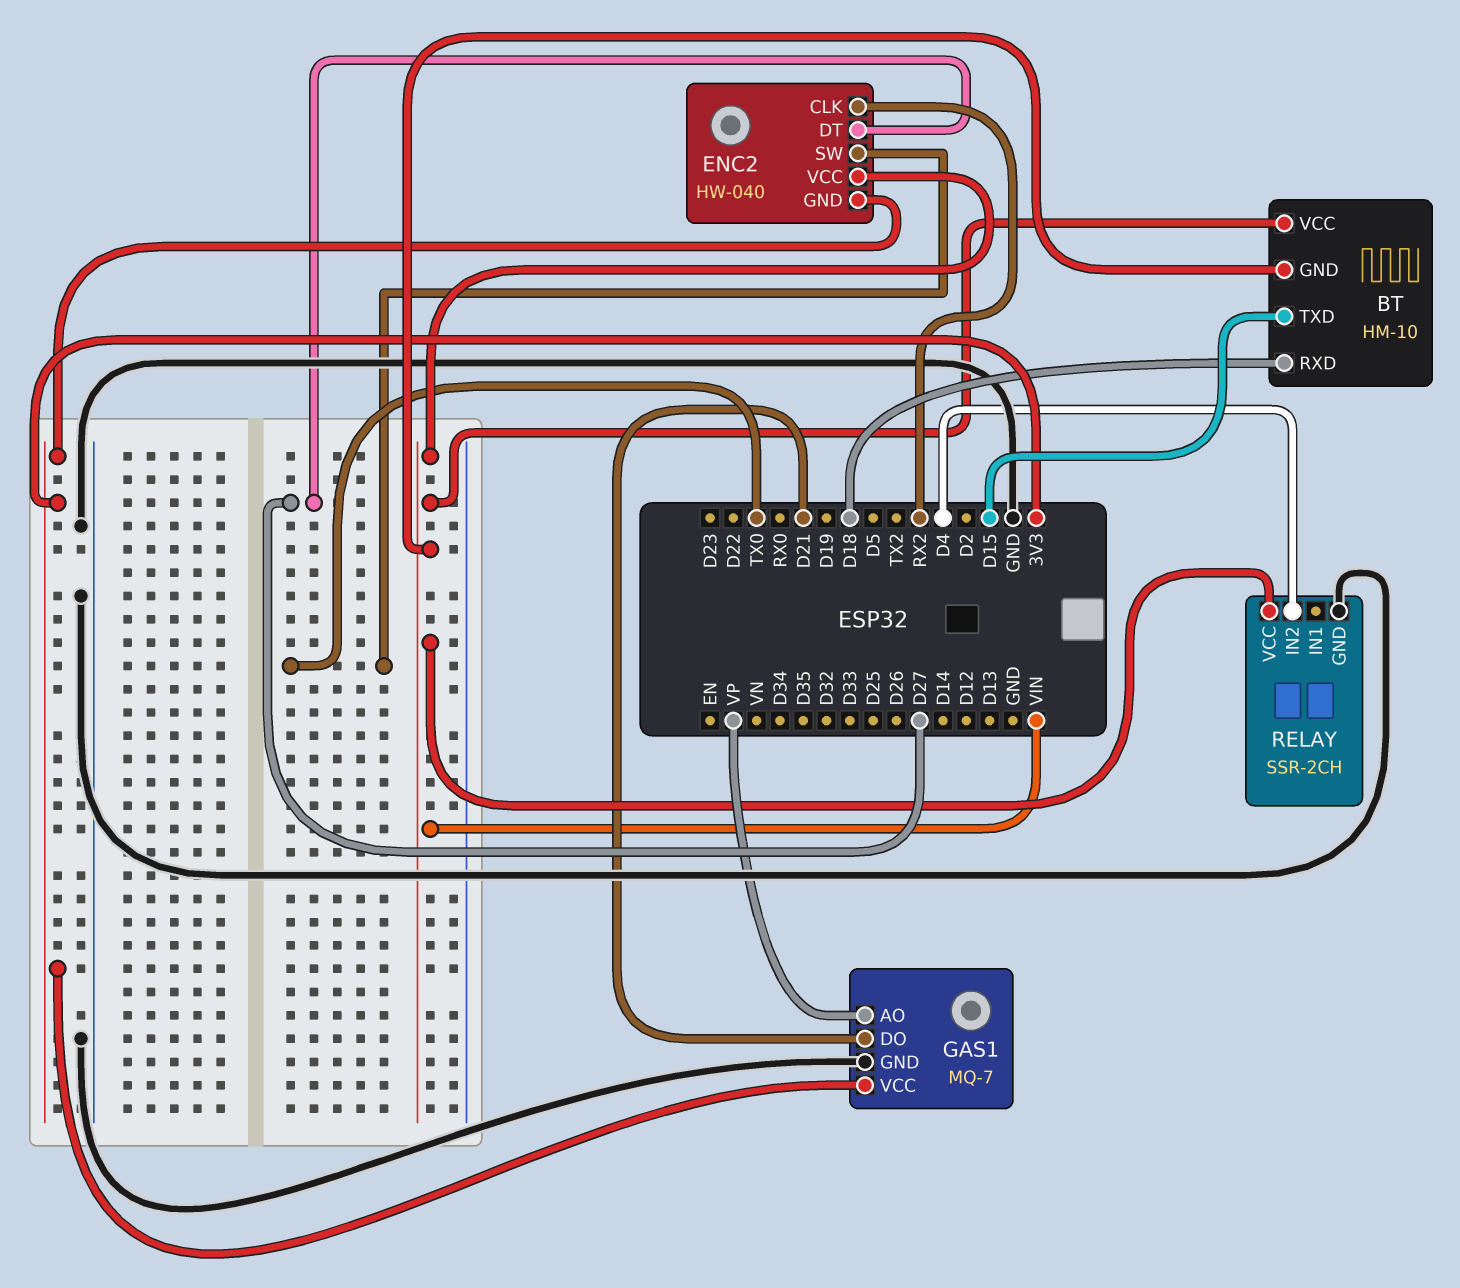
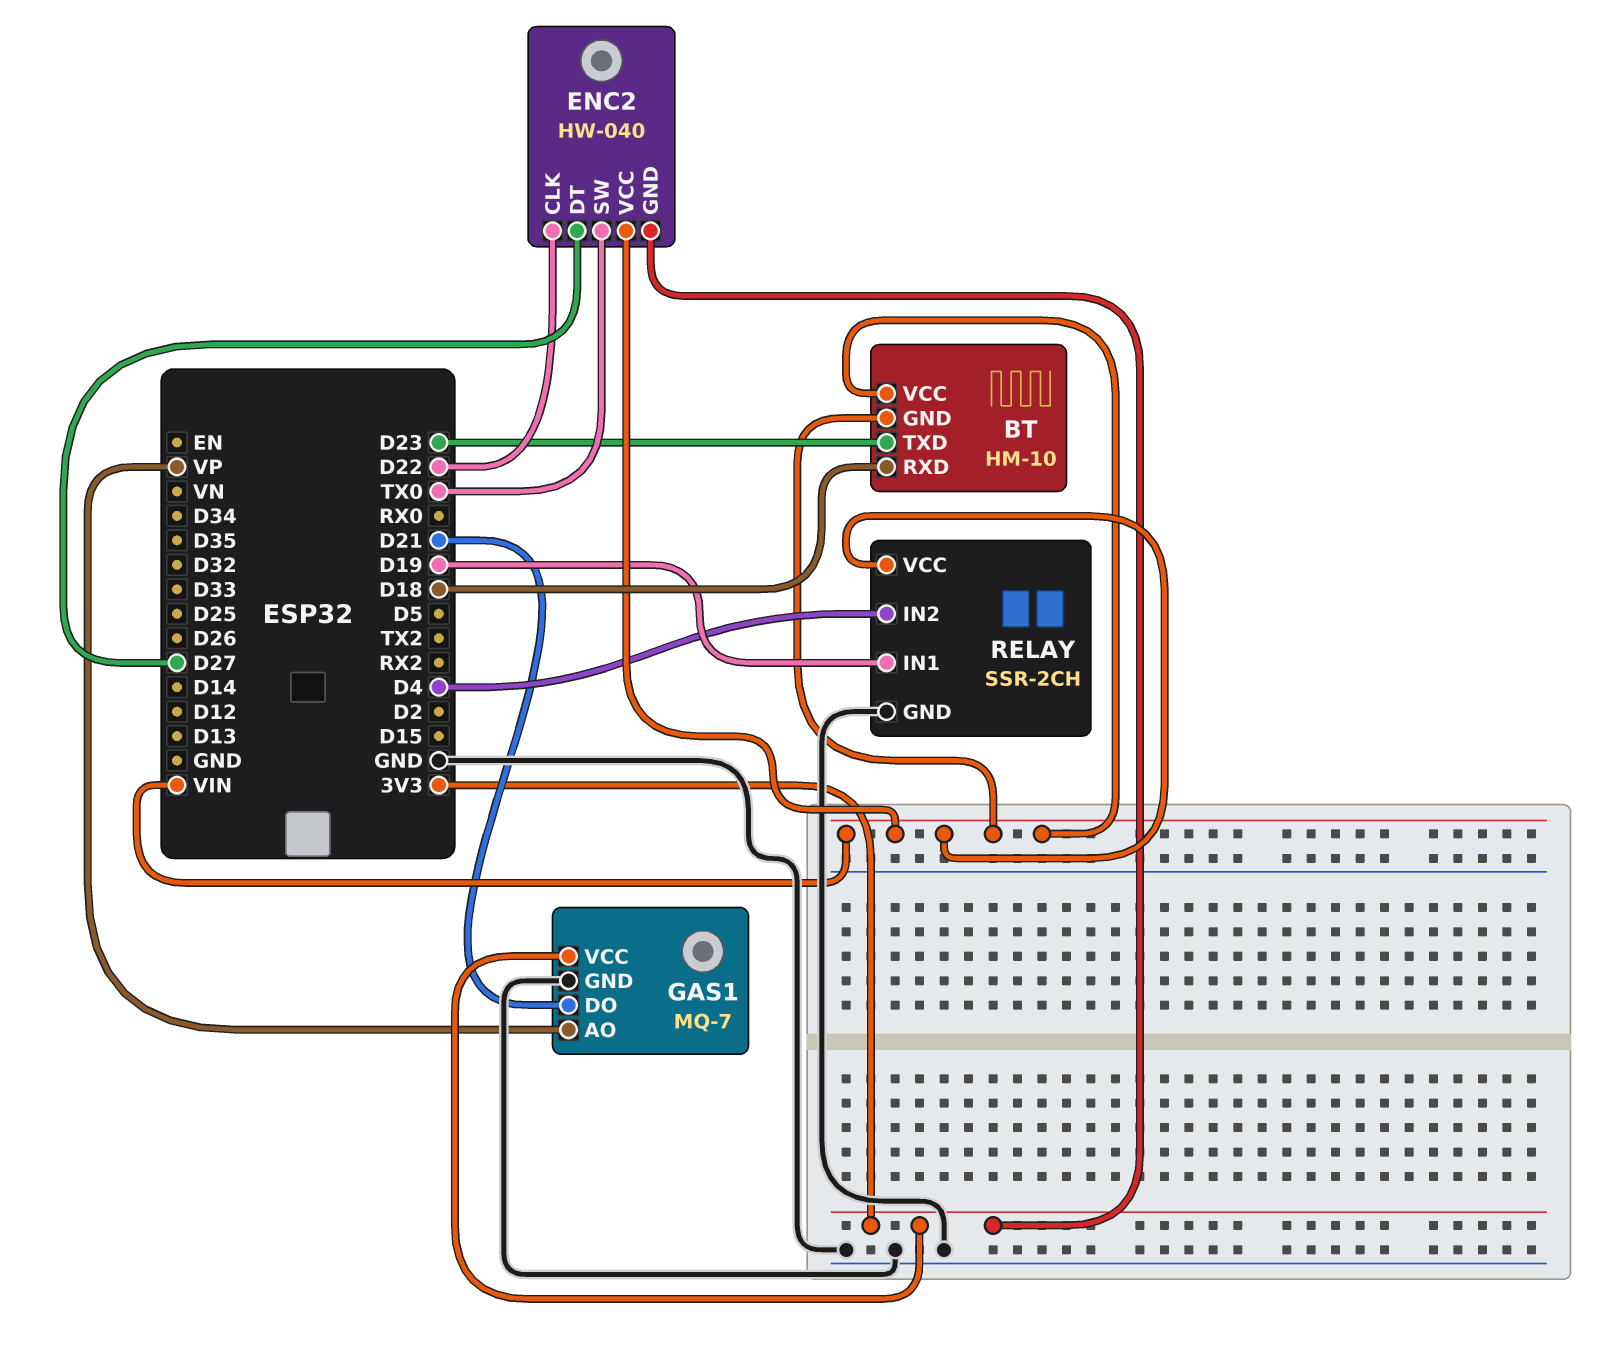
BT pin TXD: D15 -> D23
ENC2 pin CLK: RX2 -> D22
RELAY pin IN1: none -> D19

